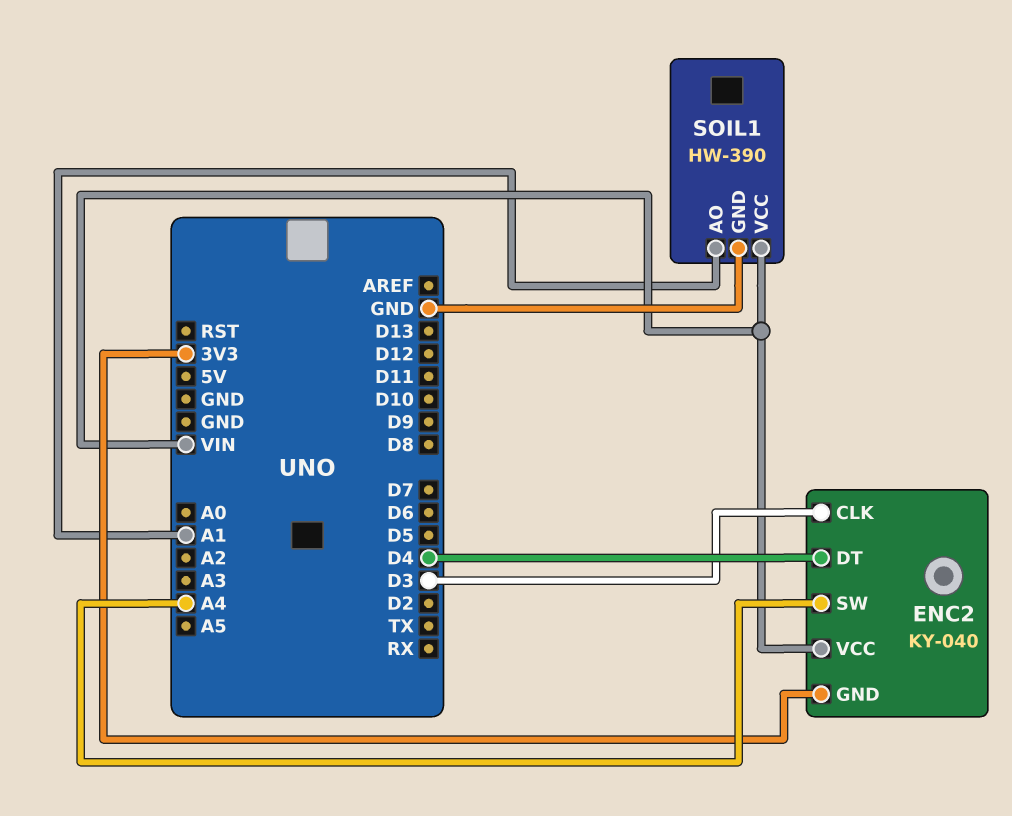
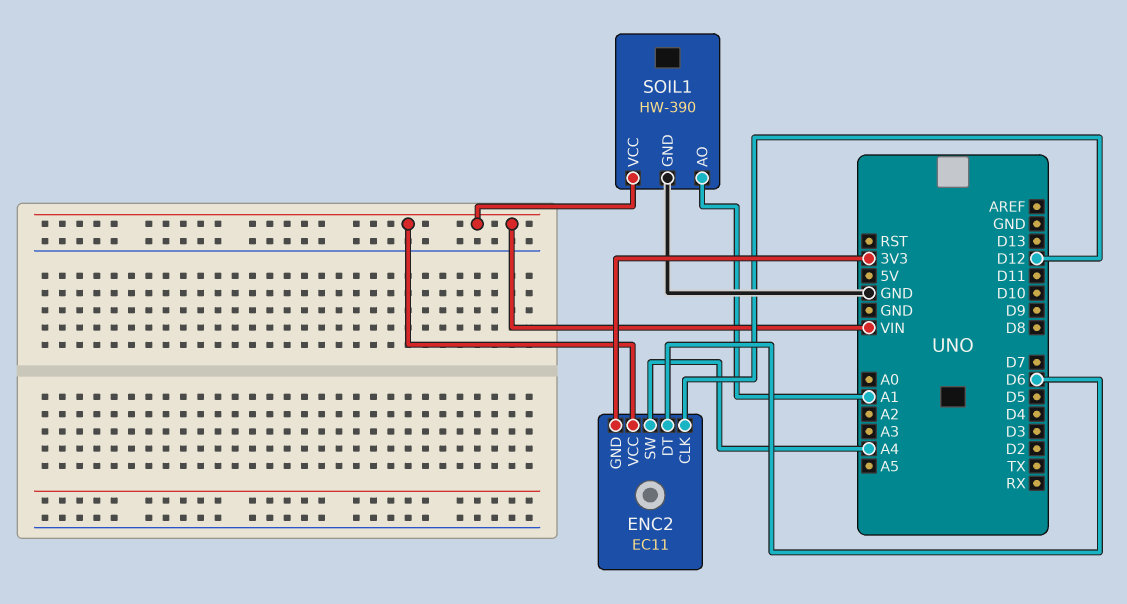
ENC2: KY-040 -> EC11
ENC2 pin CLK: D3 -> D12
ENC2 pin DT: D4 -> D6

